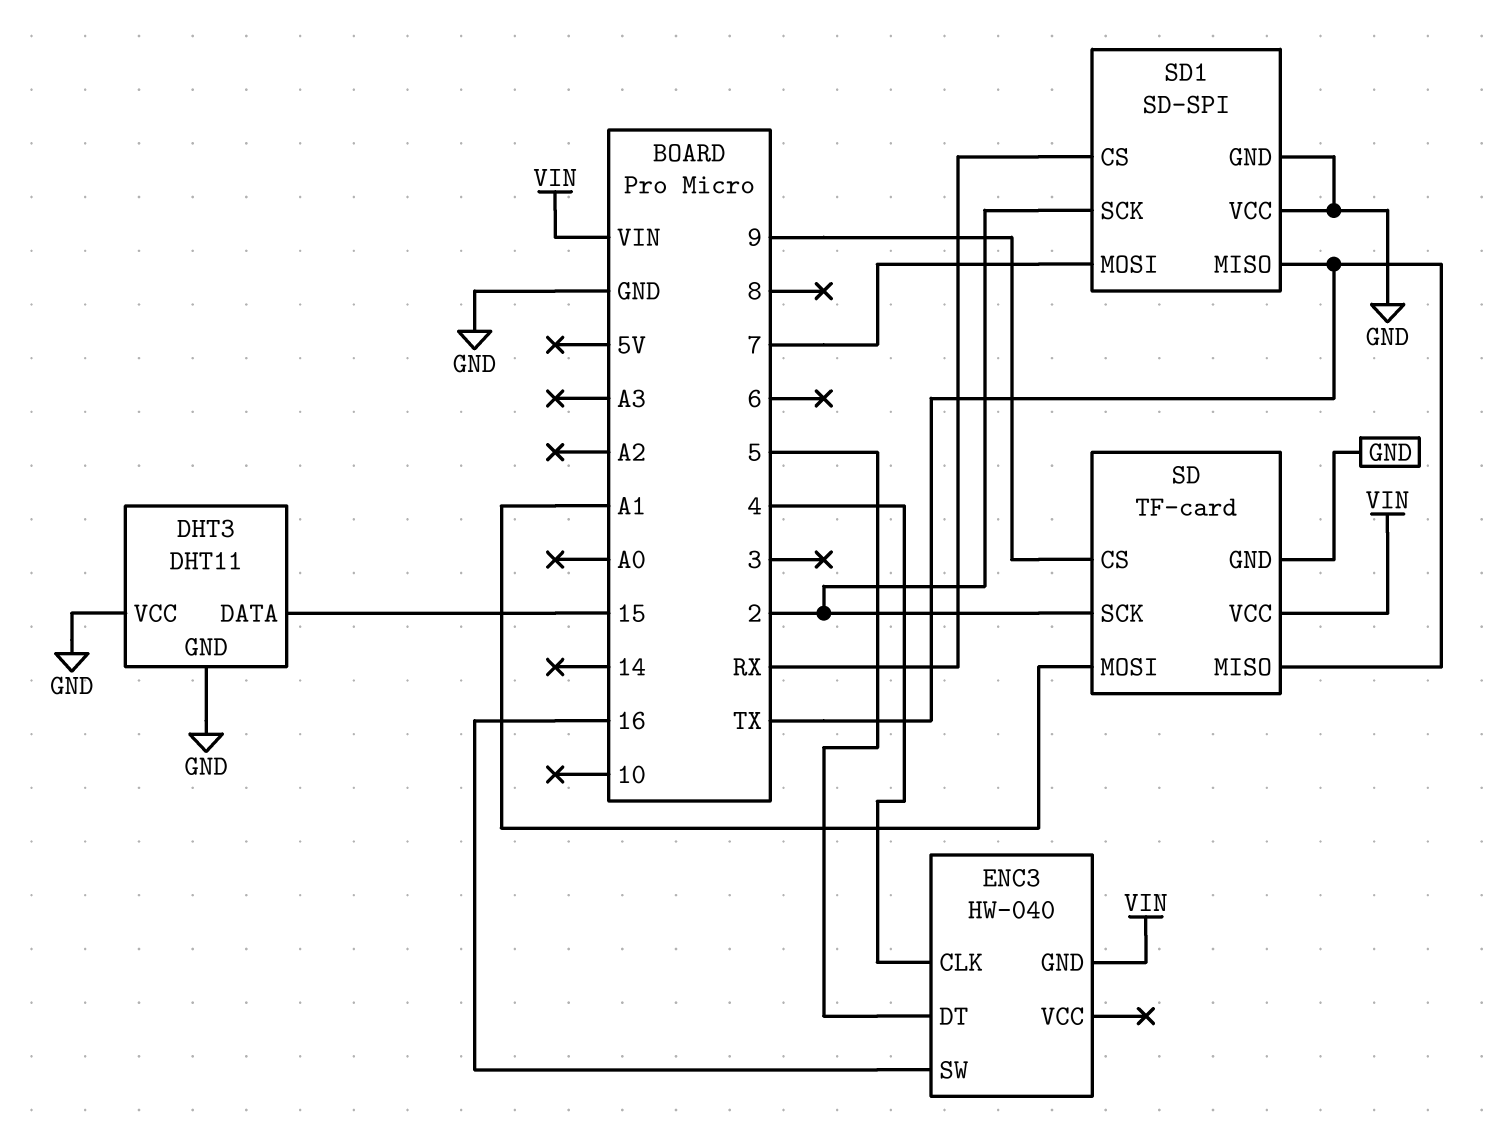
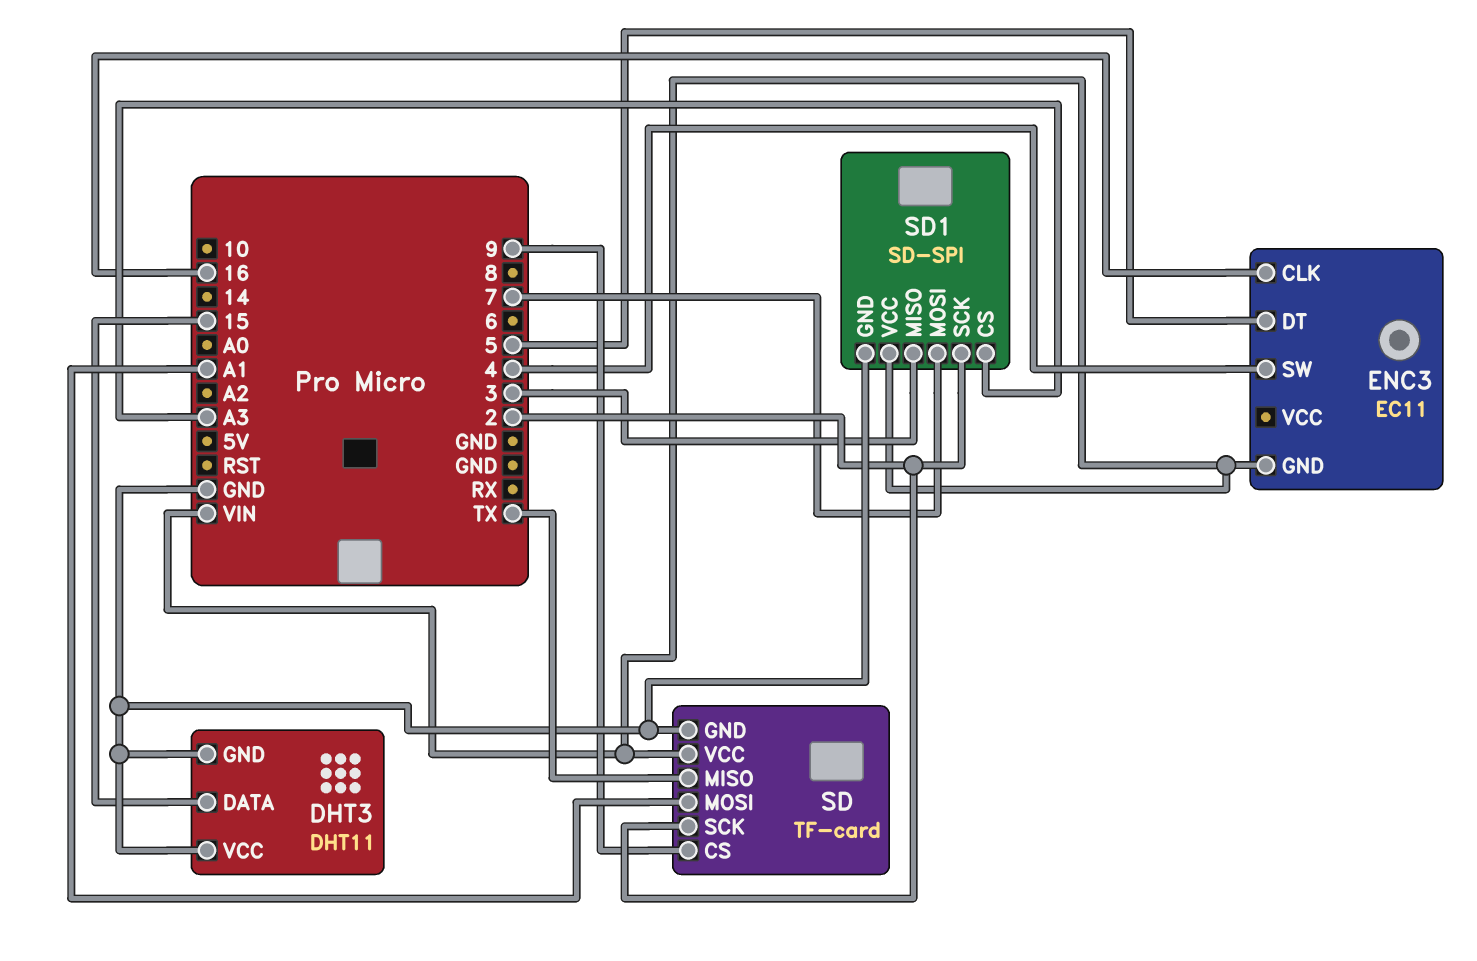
ENC3: HW-040 -> EC11
ENC3 pin CLK: 4 -> 16
ENC3 pin SW: 16 -> 4
SD1 pin CS: RX -> A3
SD1 pin MISO: TX -> 3
SD1 pin VCC: GND -> VIN

